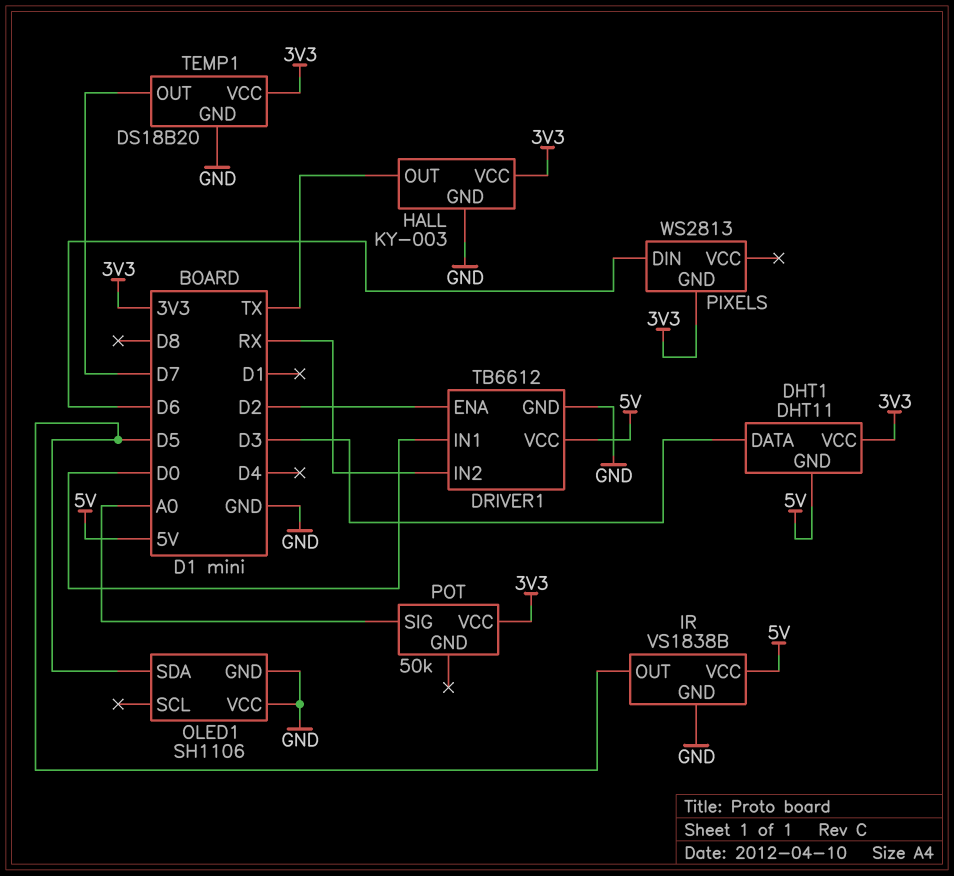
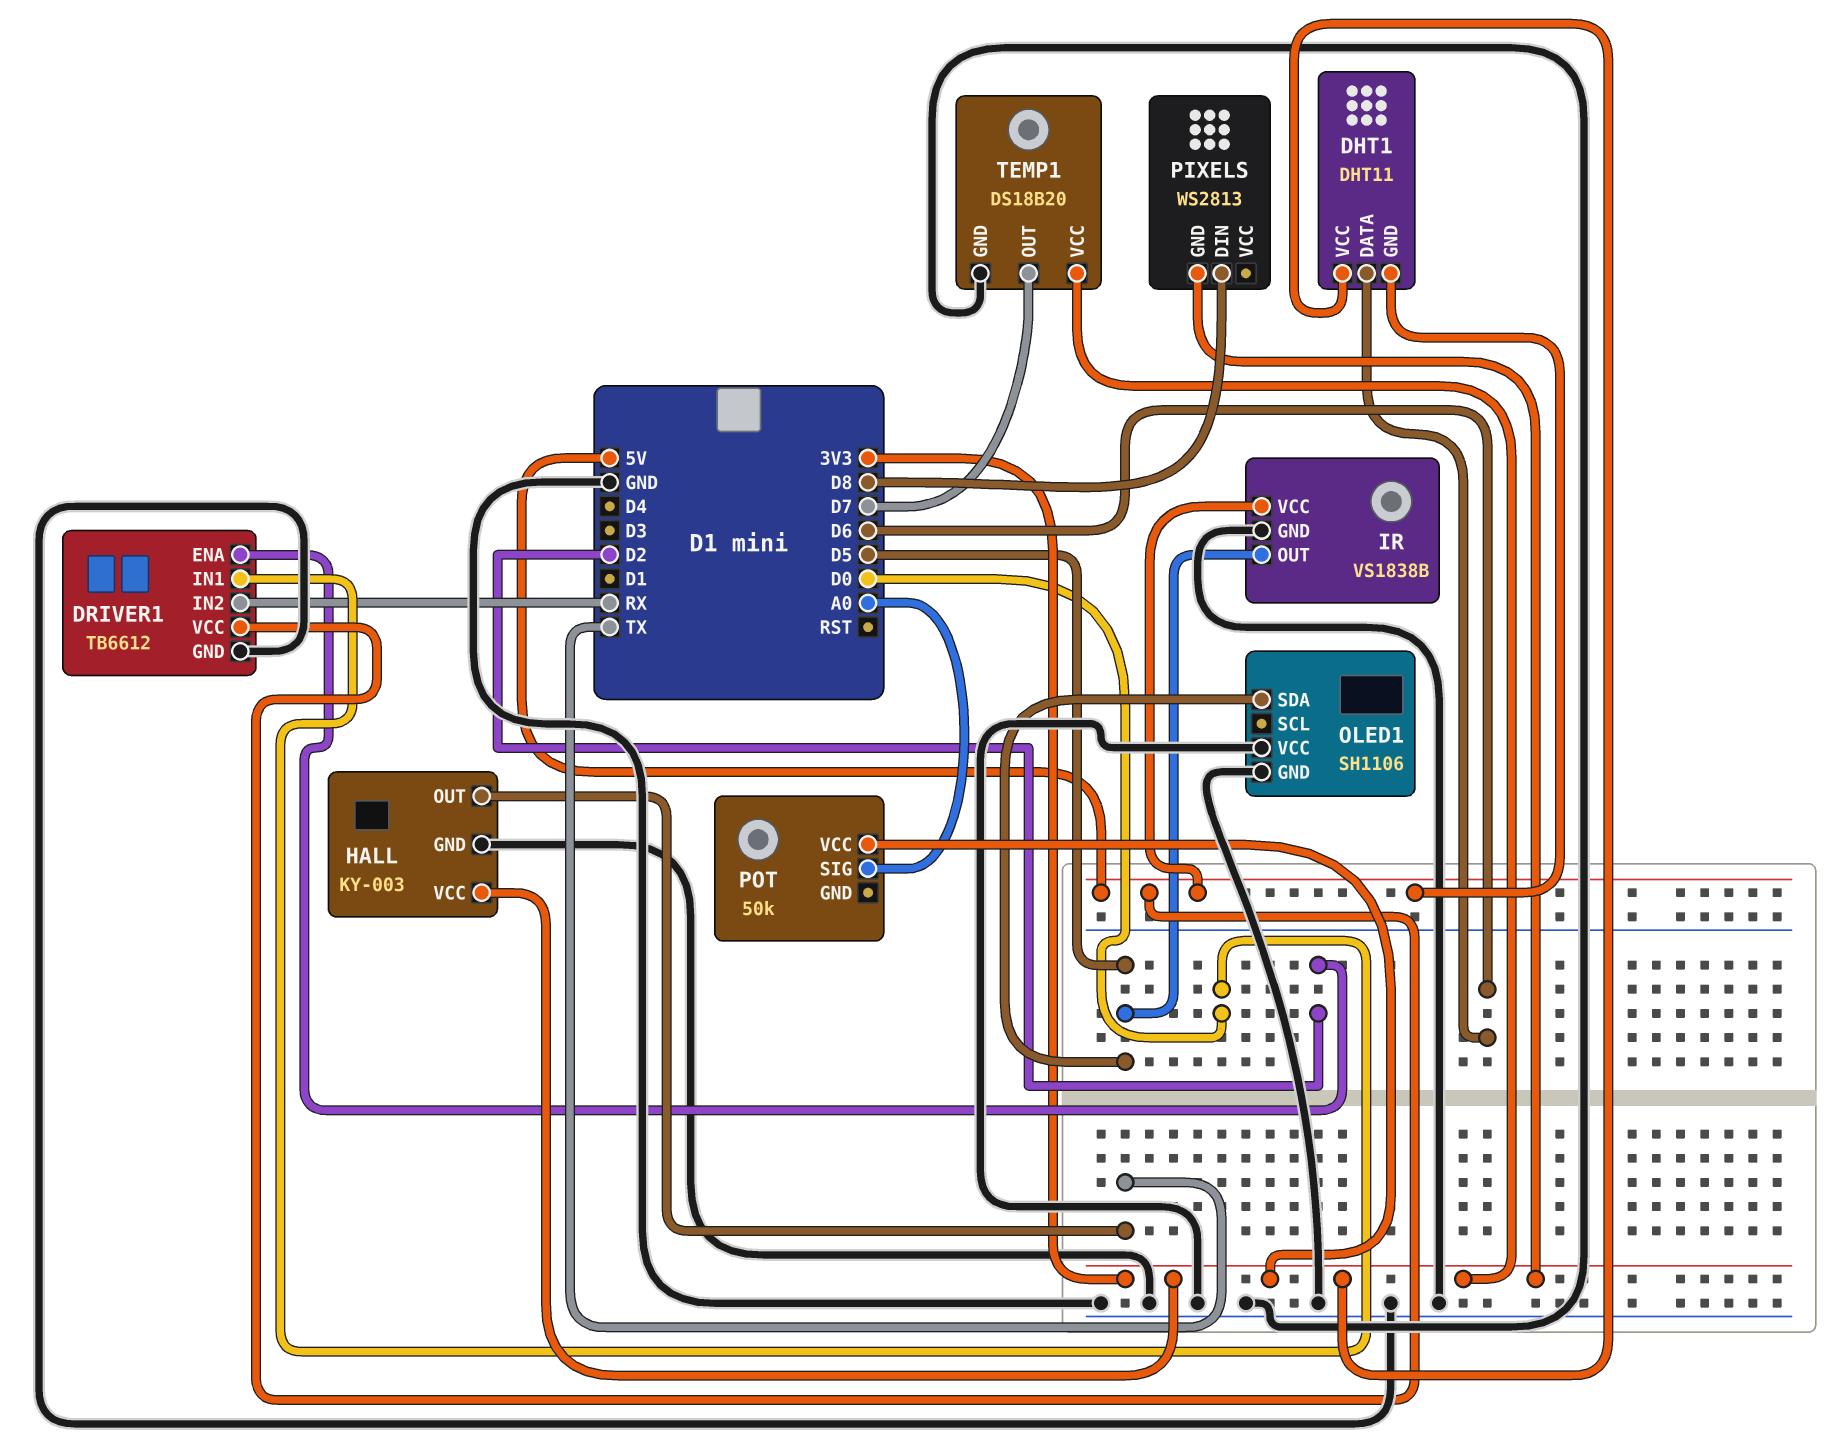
DHT1 pin DATA: D3 -> D6
PIXELS pin DIN: D6 -> D8

